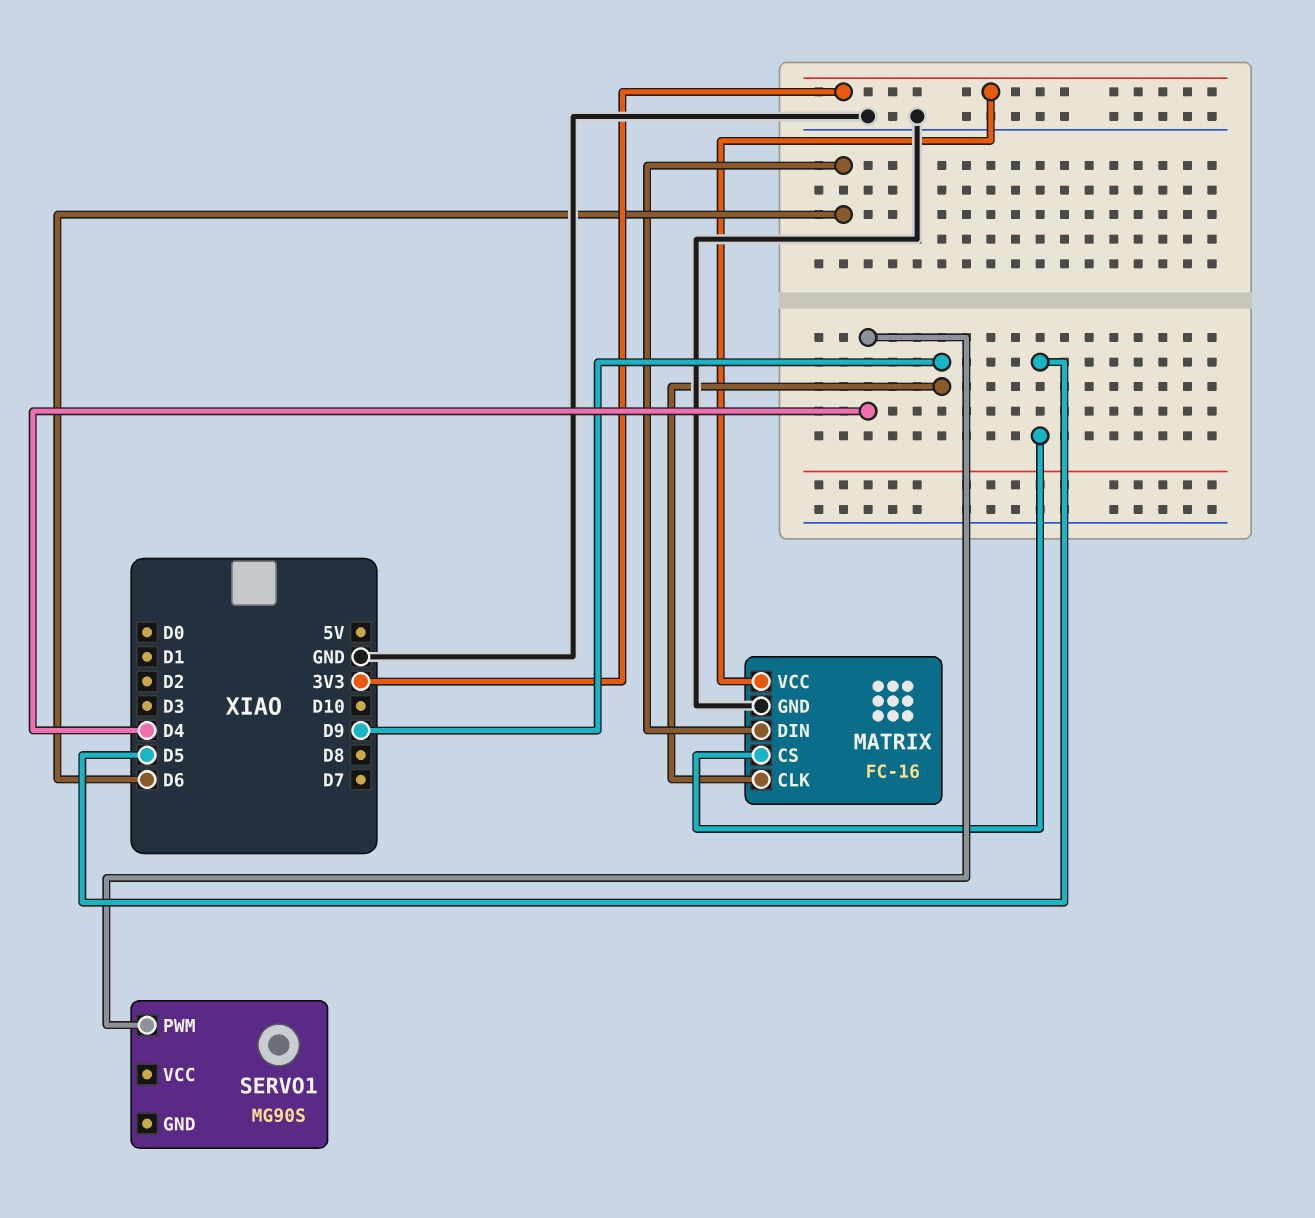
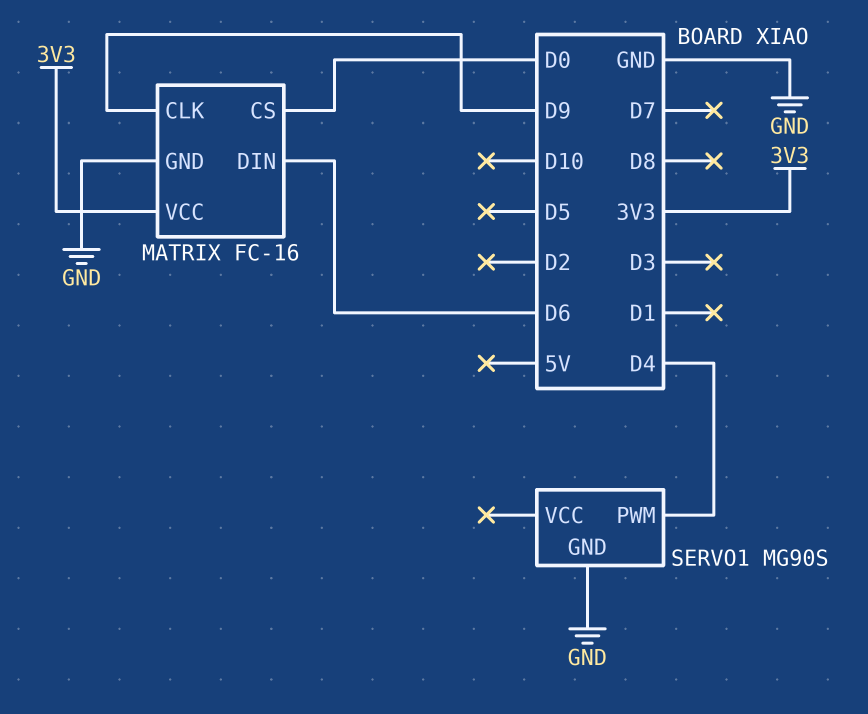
MATRIX pin CS: D5 -> D0
SERVO1 pin GND: none -> GND

